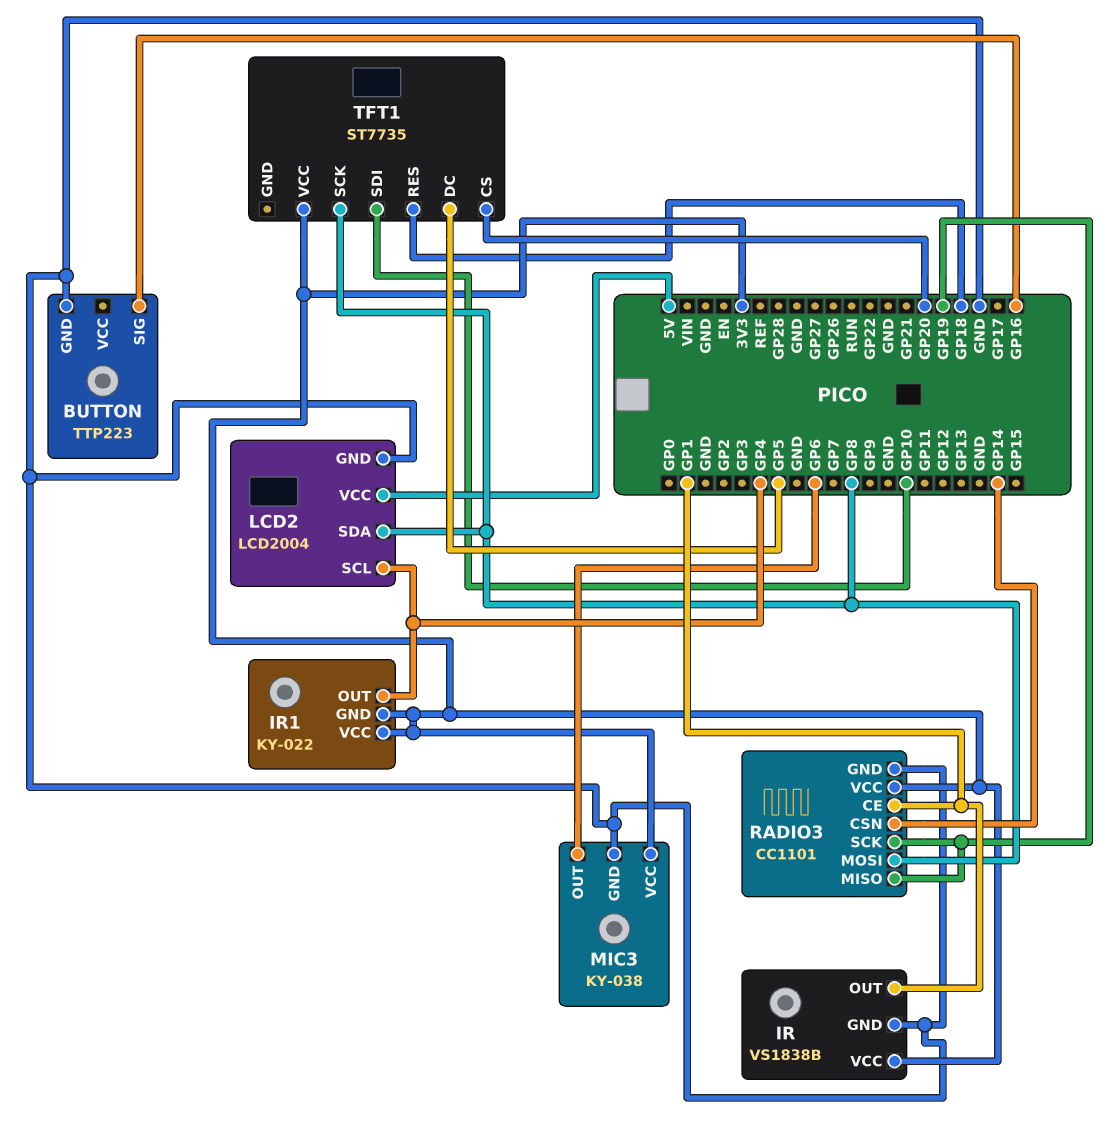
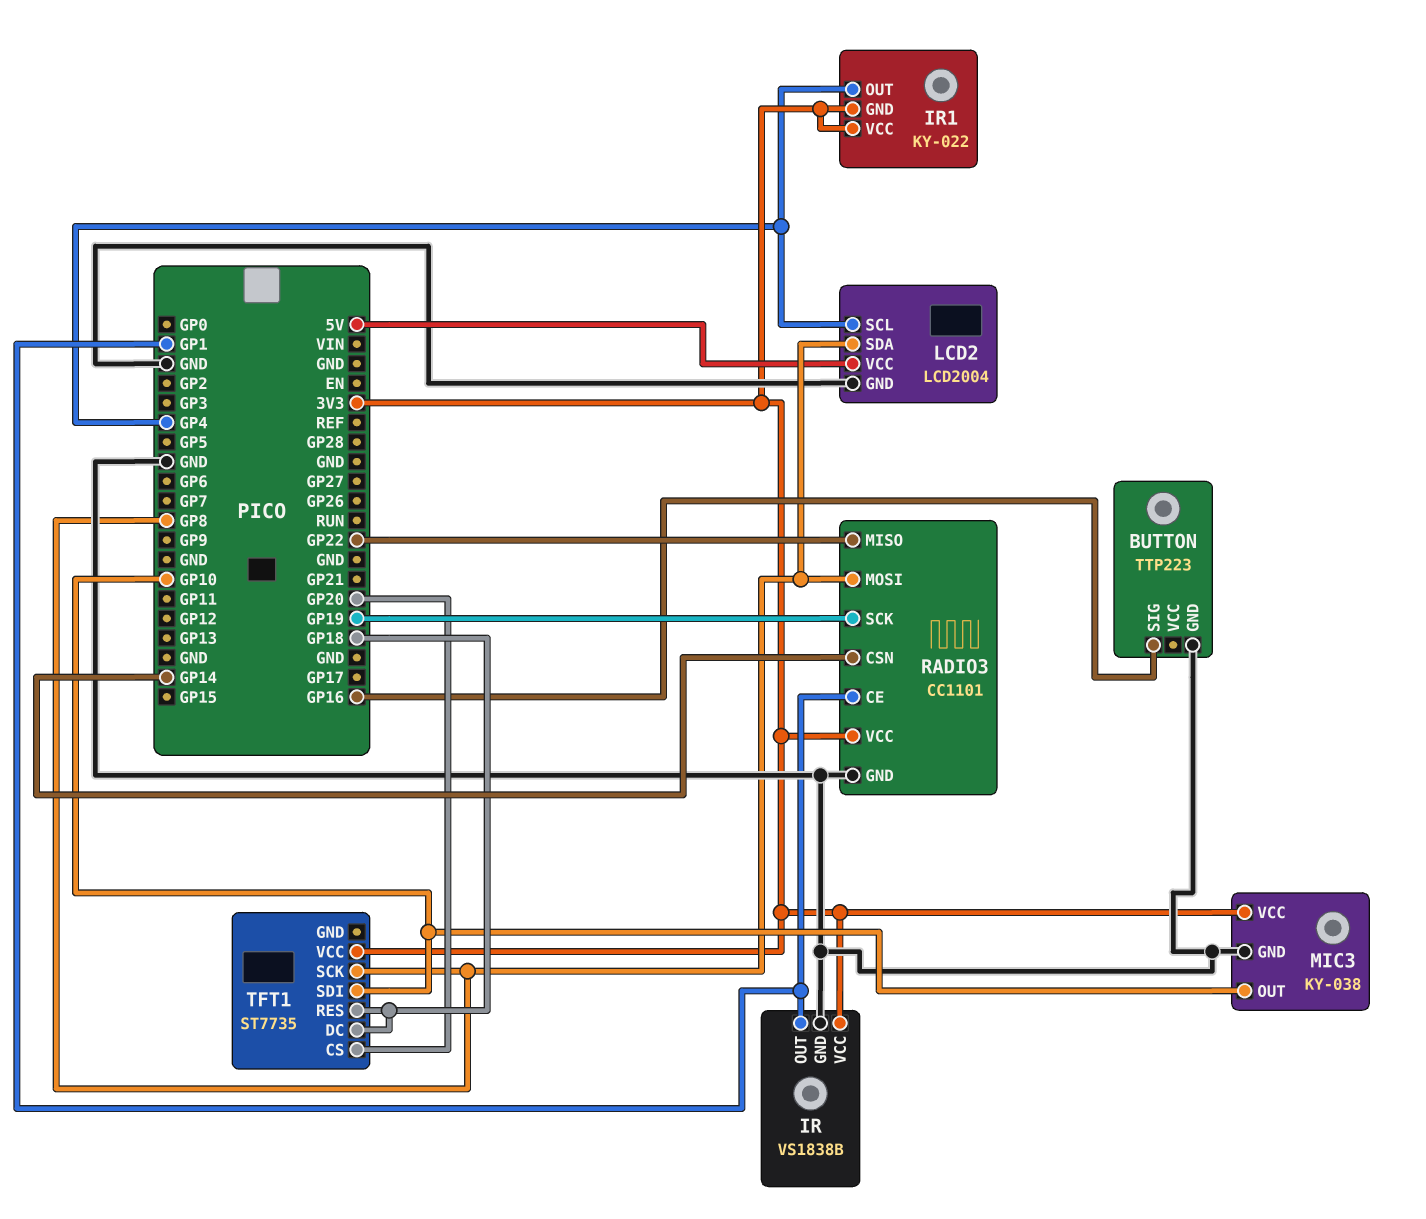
MIC3 pin OUT: GP6 -> GP10
RADIO3 pin MISO: GP19 -> GP22
TFT1 pin DC: GP5 -> GP18

